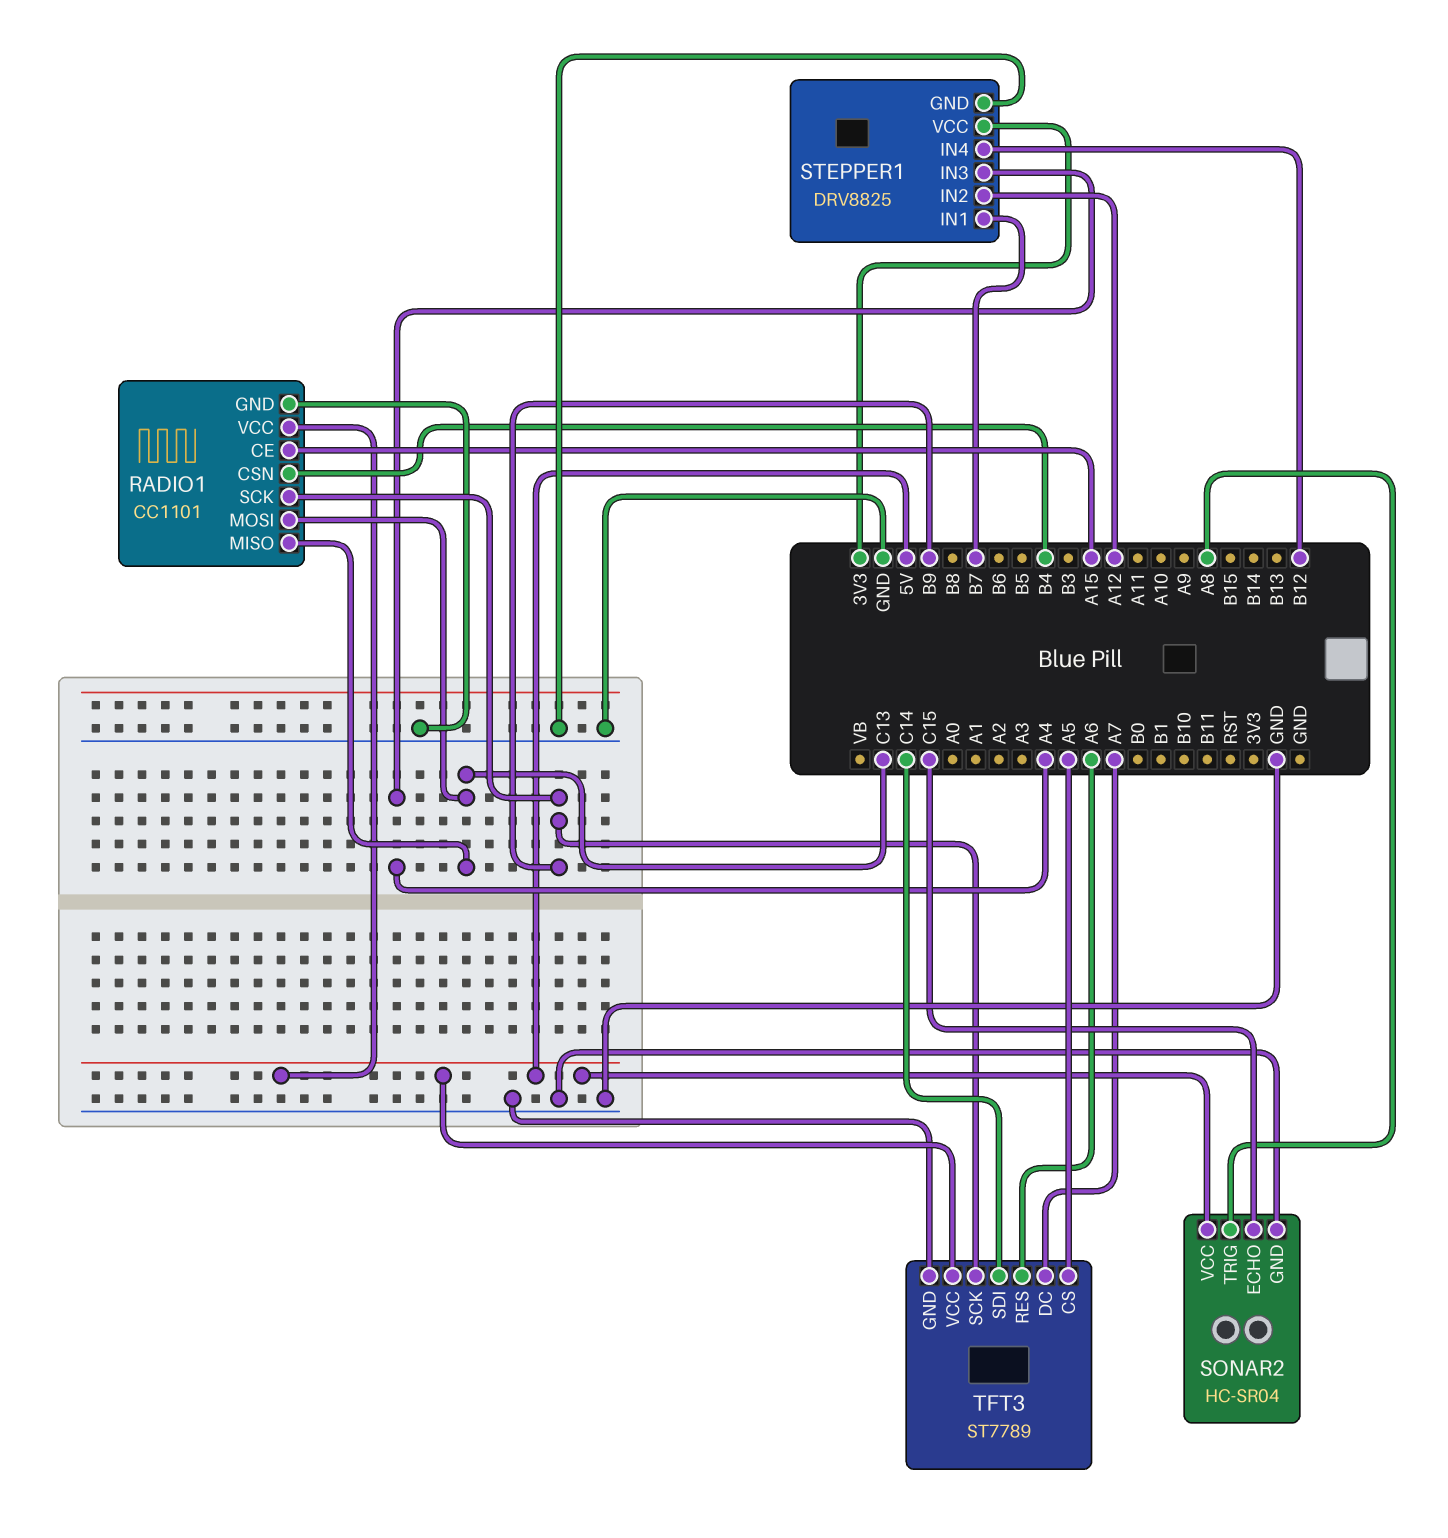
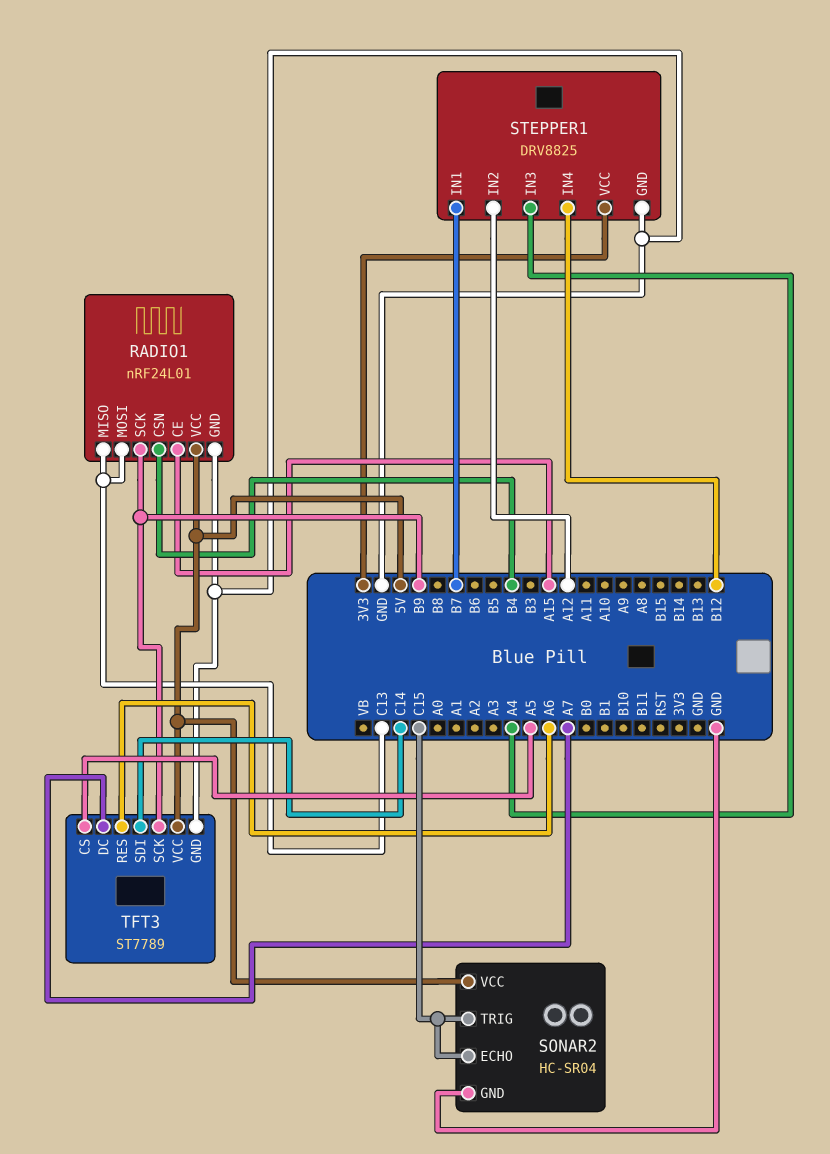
RADIO1: CC1101 -> nRF24L01
SONAR2 pin TRIG: A8 -> C15

